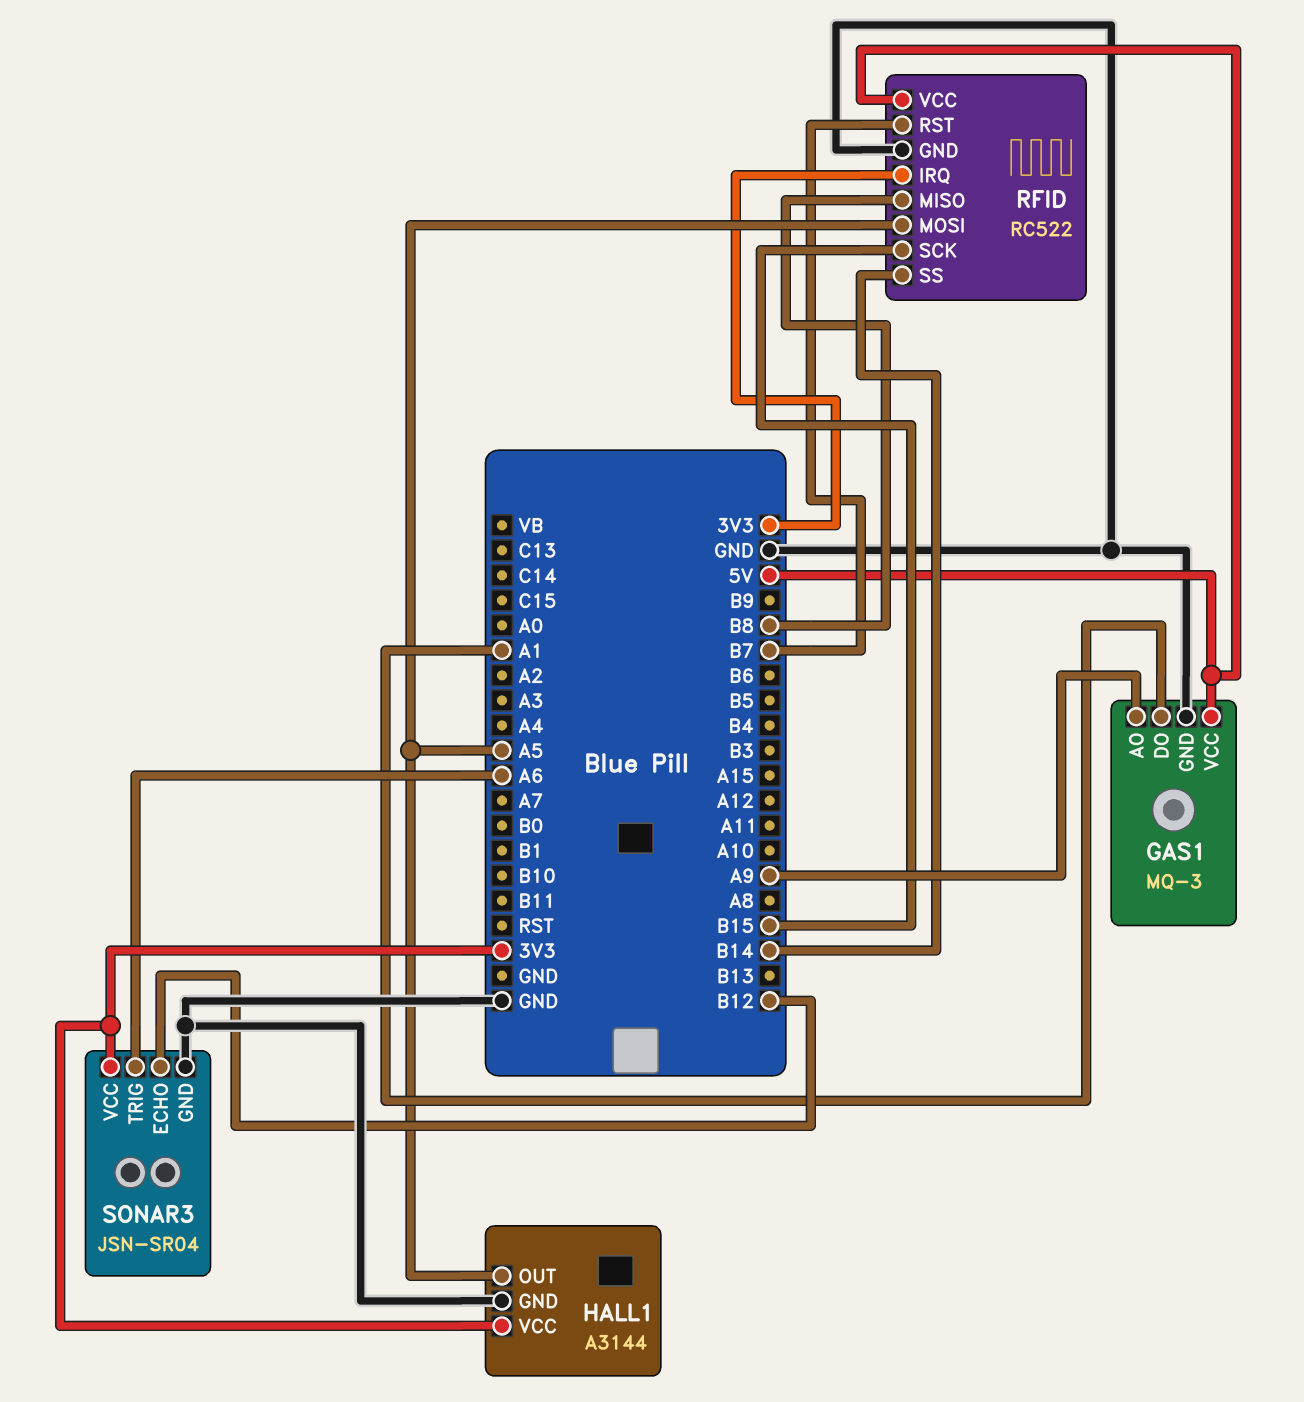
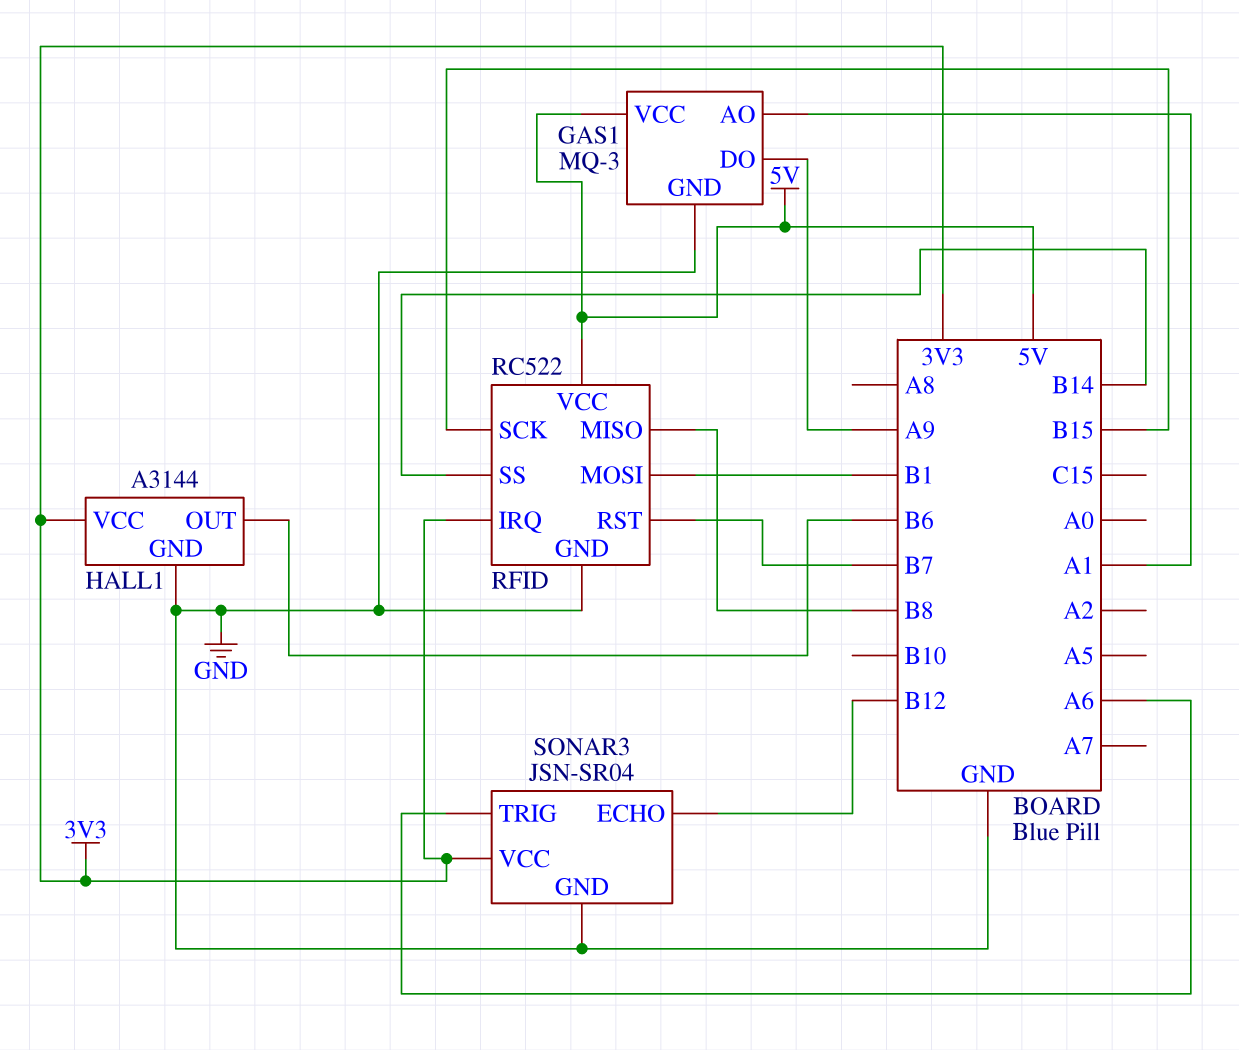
GAS1 pin AO: A9 -> A1
GAS1 pin DO: A1 -> A9
HALL1 pin OUT: A5 -> B6
RFID pin MOSI: A5 -> B1

